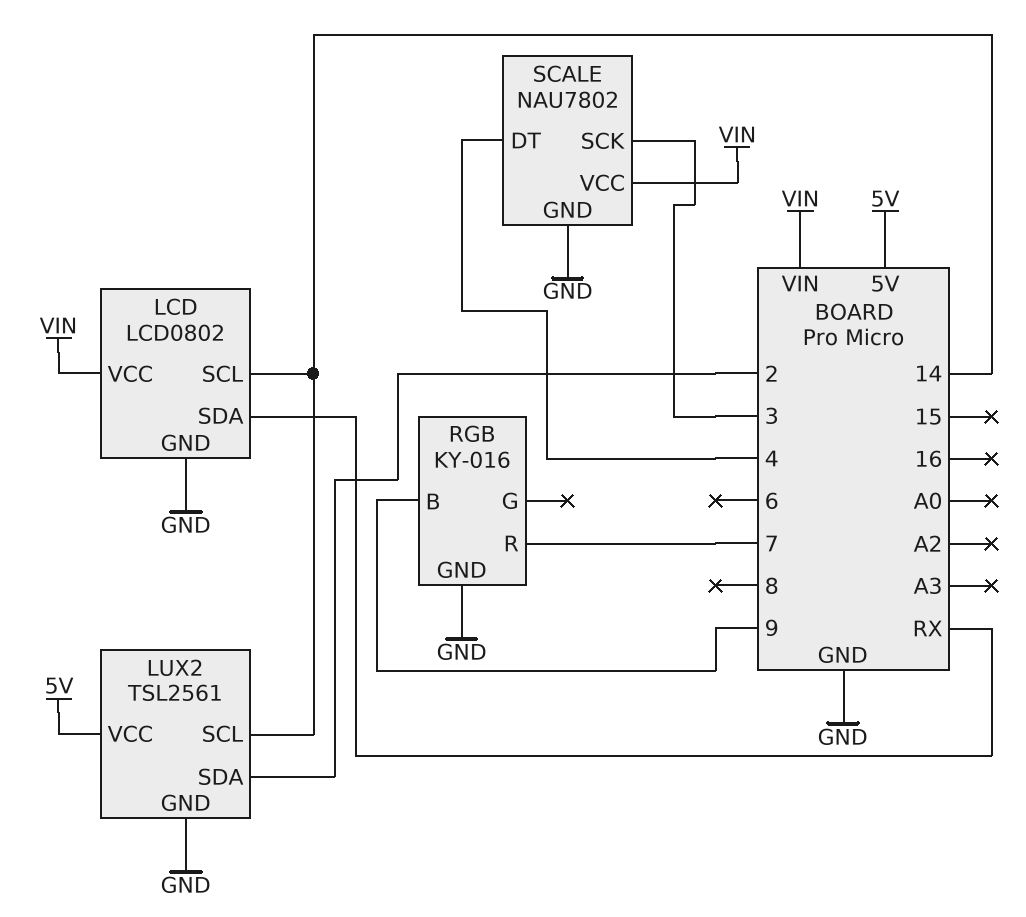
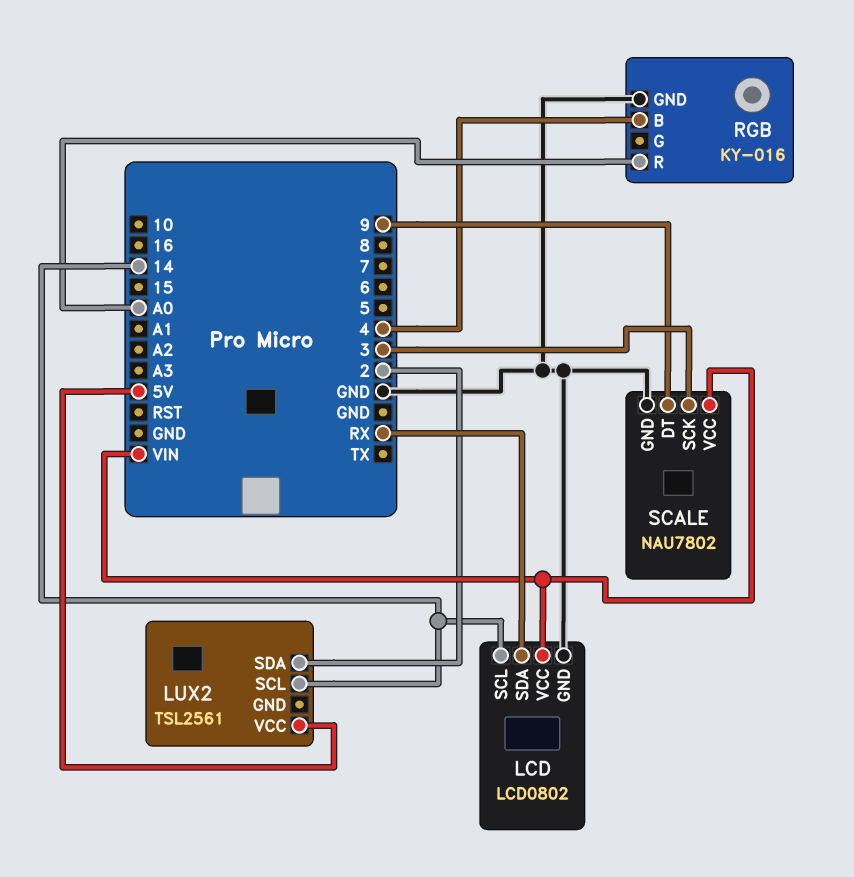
LUX2 pin GND: GND -> none
RGB pin B: 9 -> 4
RGB pin R: 7 -> A0
SCALE pin DT: 4 -> 9

